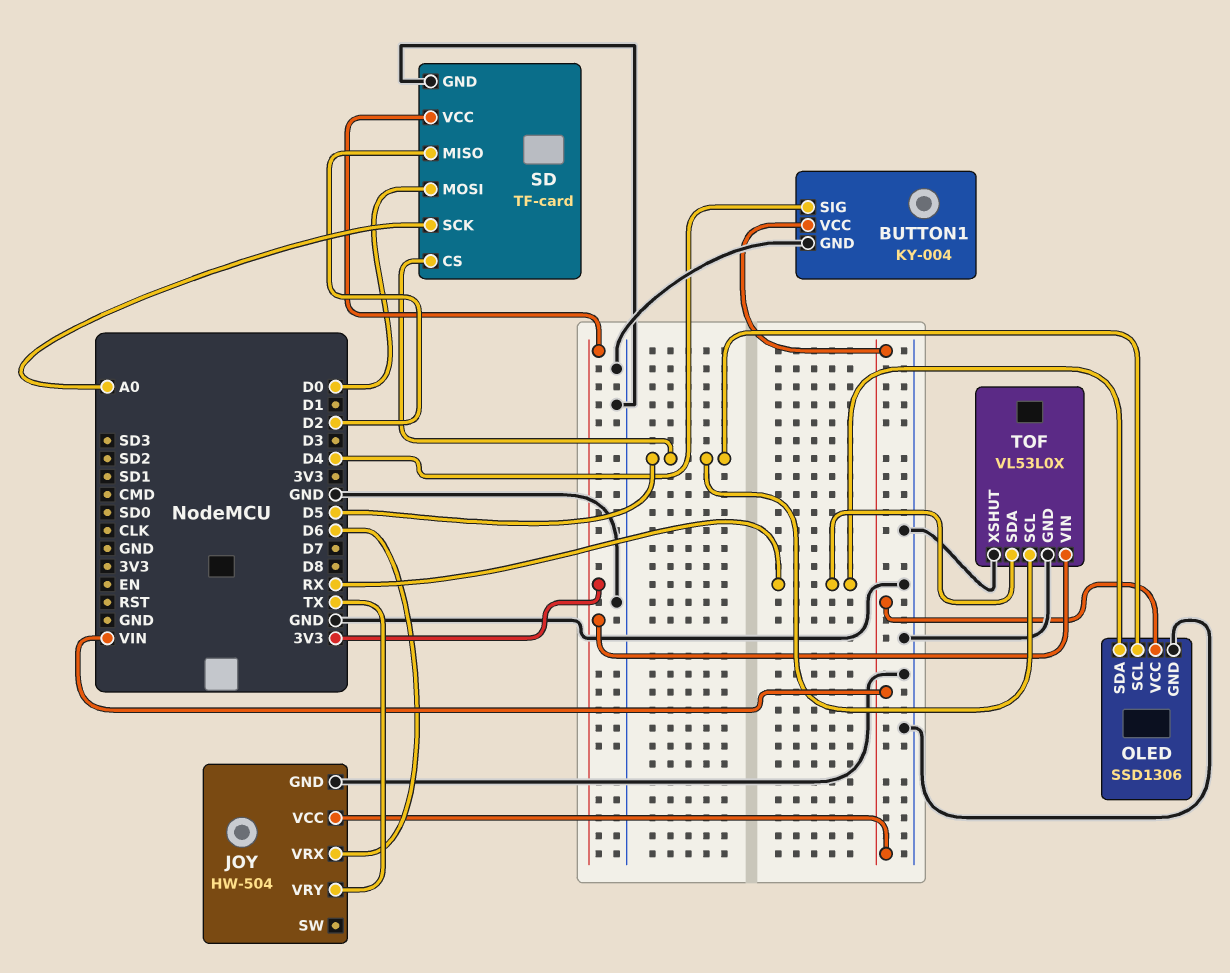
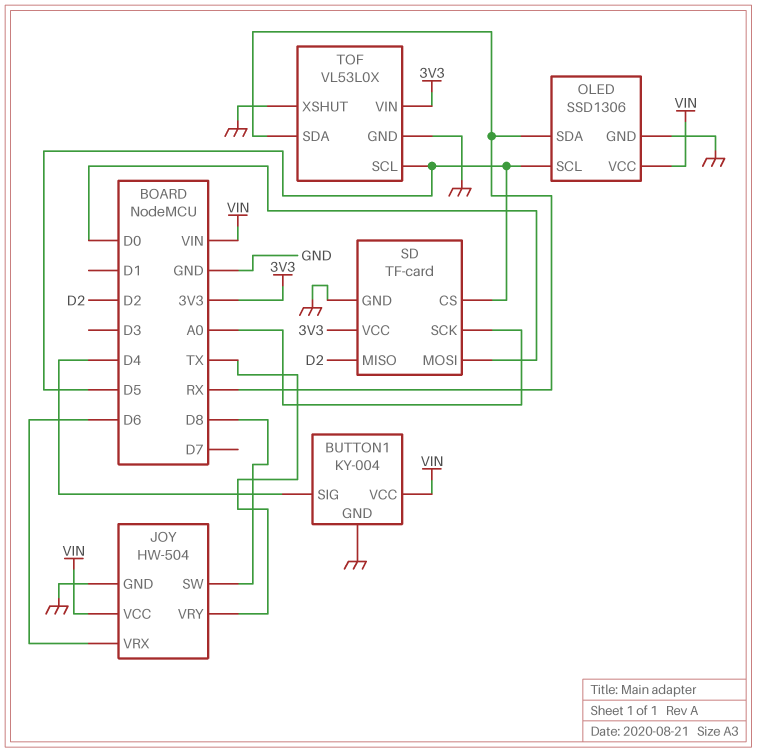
JOY pin SW: none -> D8

